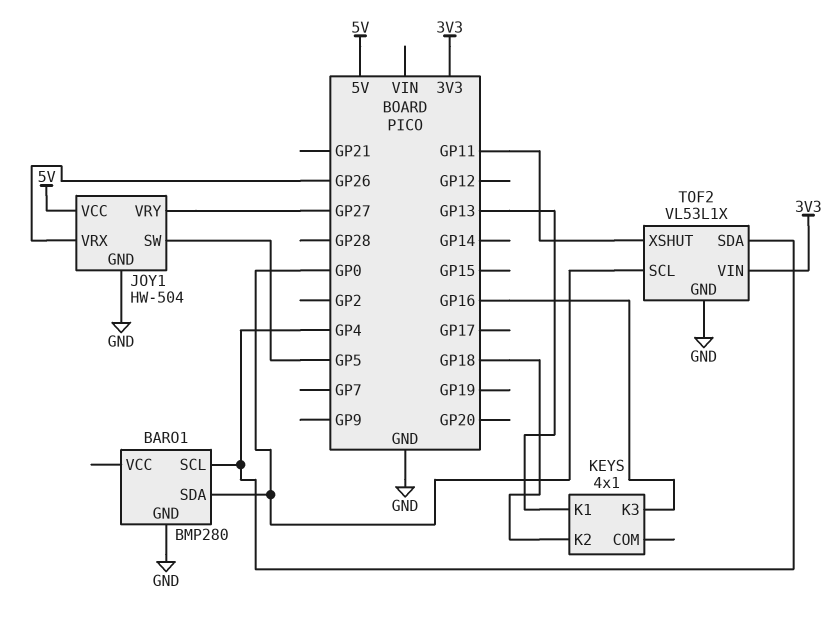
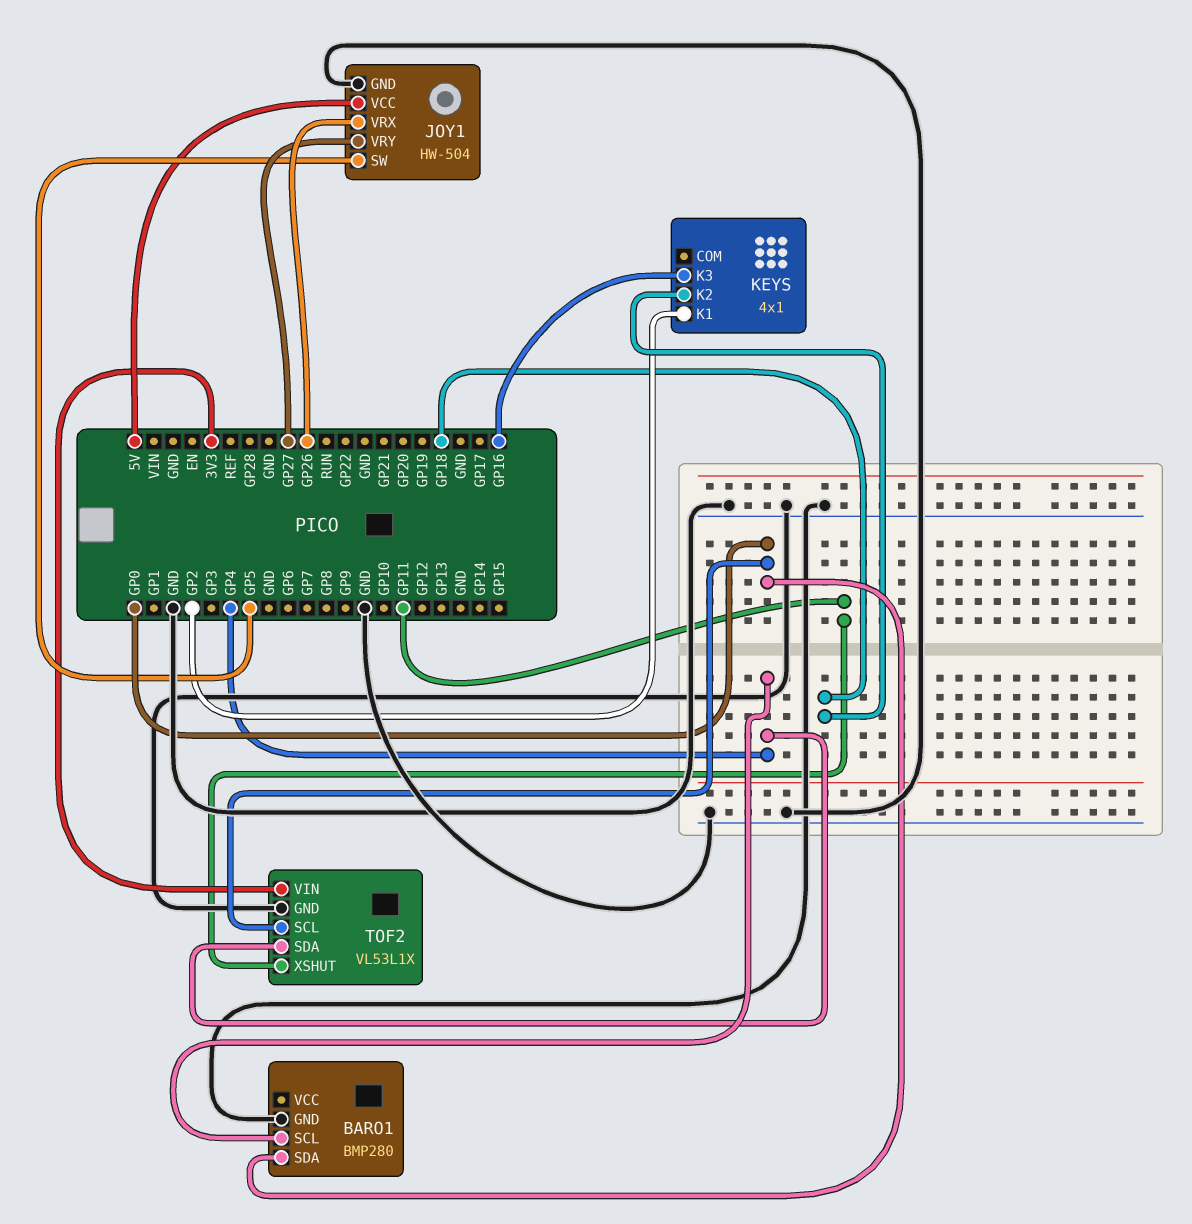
KEYS pin K1: GP13 -> GP2

